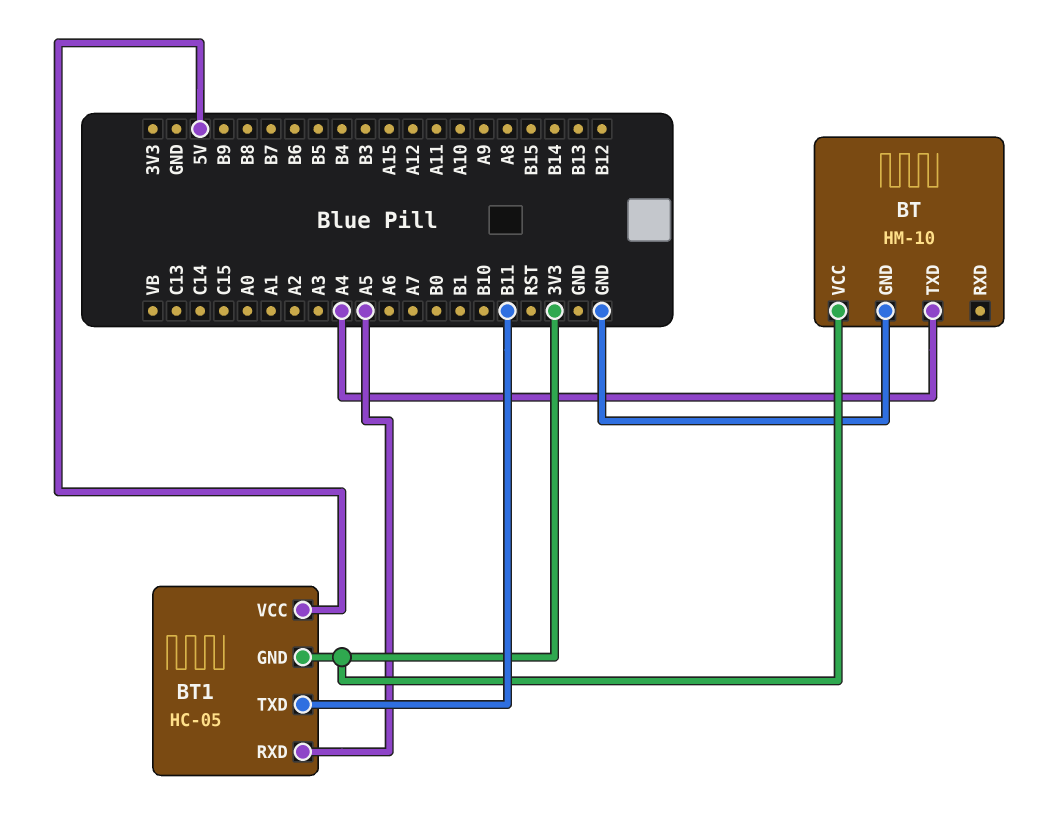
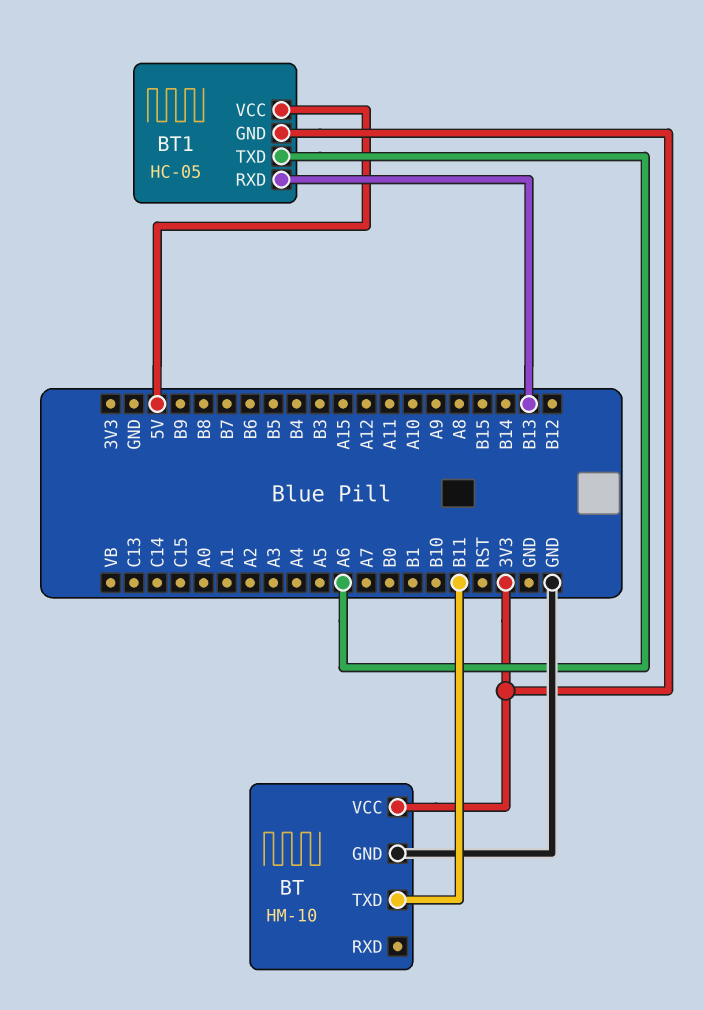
BT pin TXD: A4 -> B11
BT1 pin RXD: A5 -> B13
BT1 pin TXD: B11 -> A6

